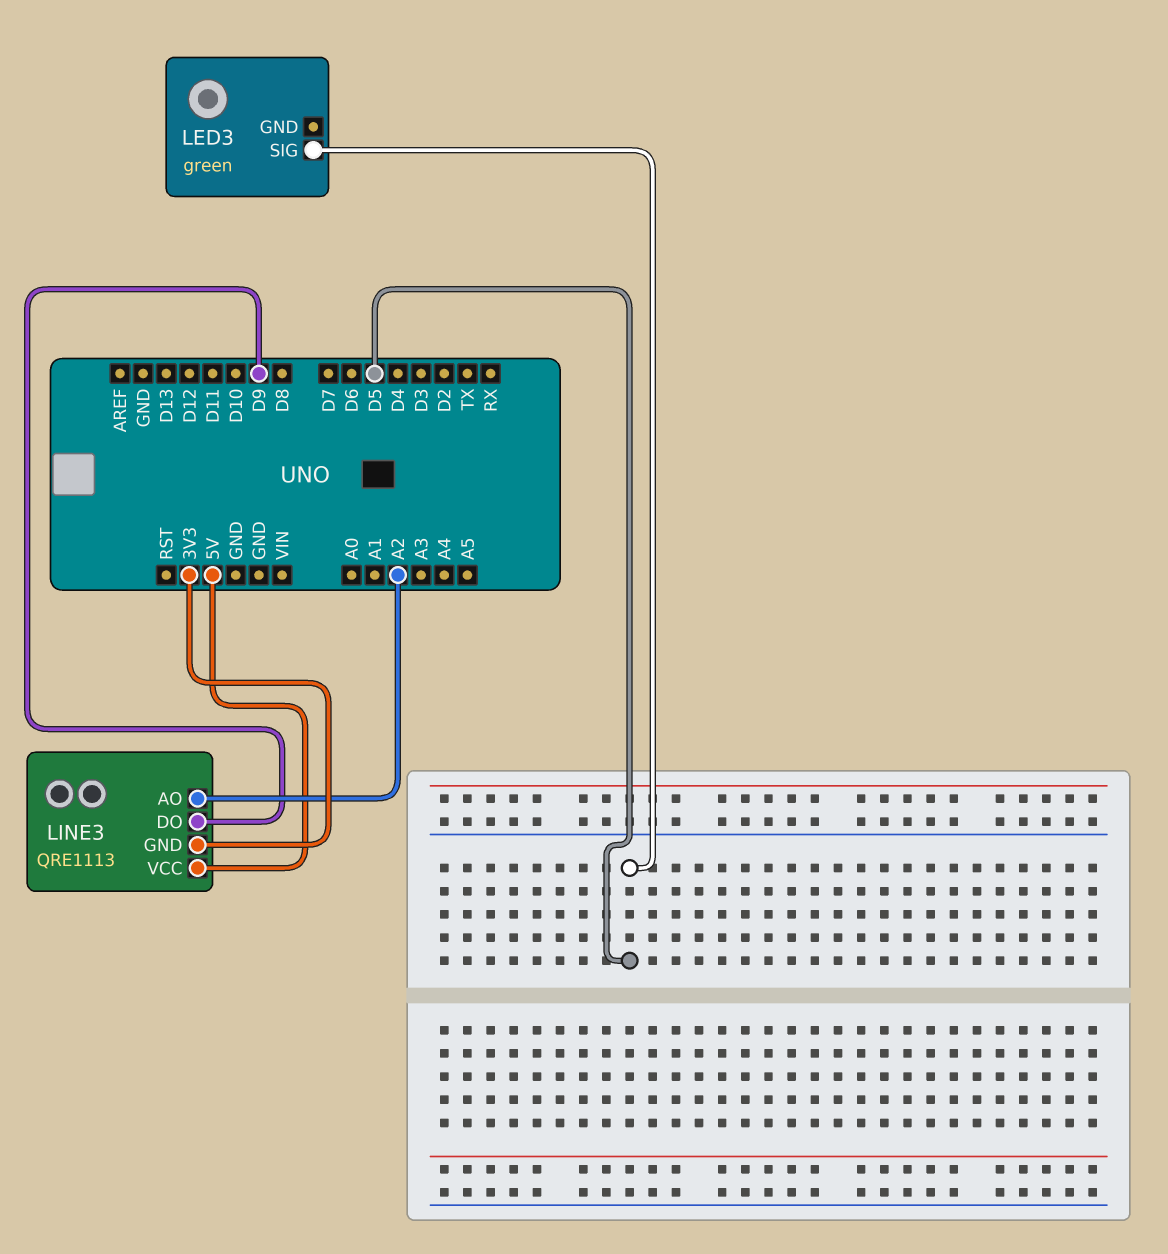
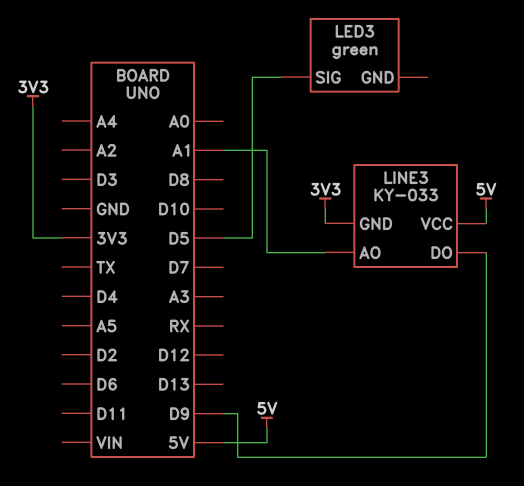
LINE3: QRE1113 -> KY-033
LINE3 pin AO: A2 -> A1

